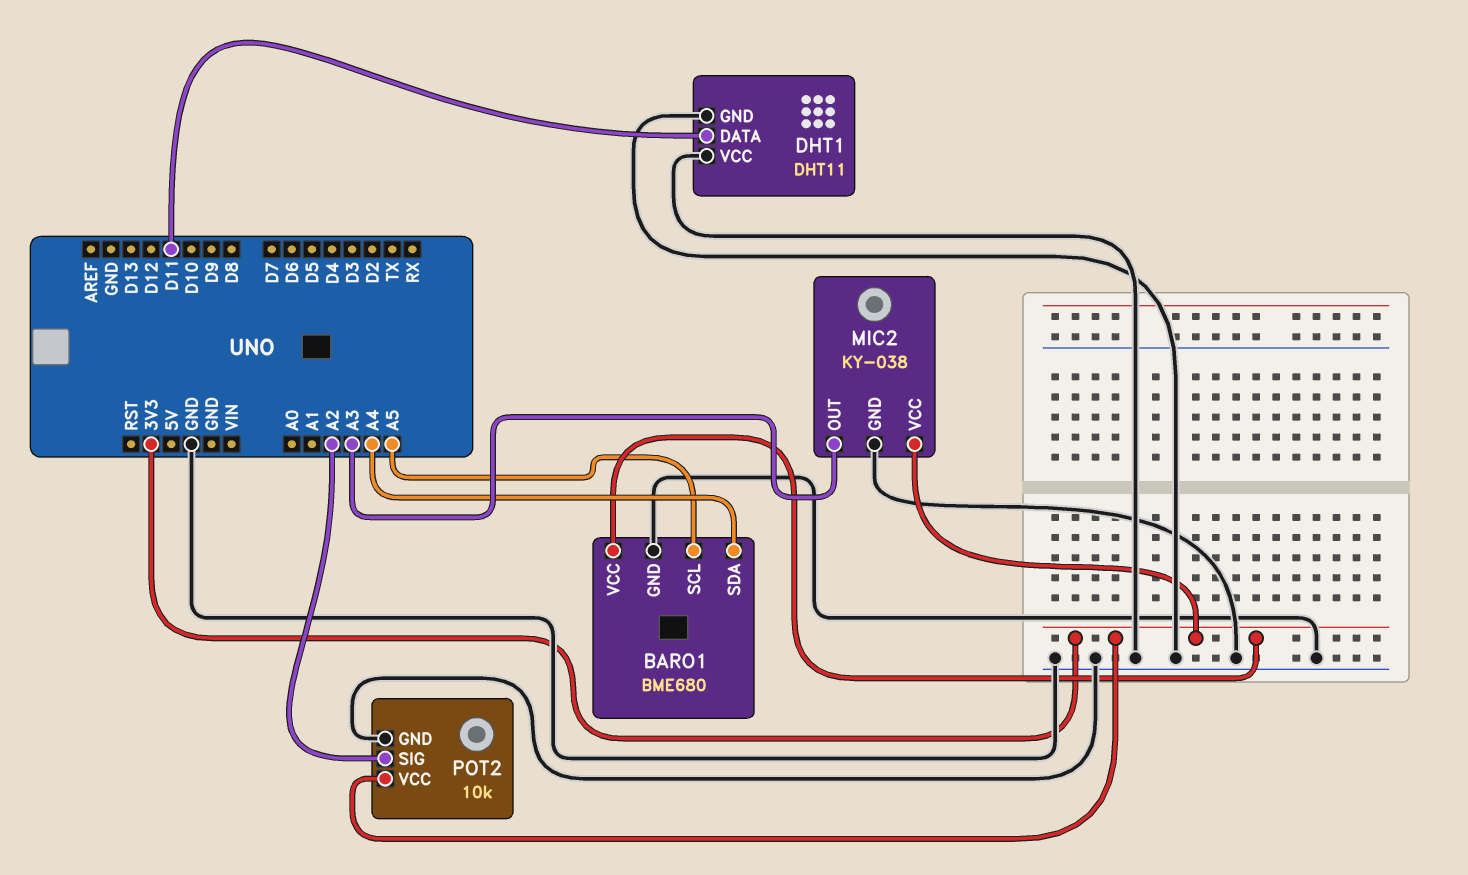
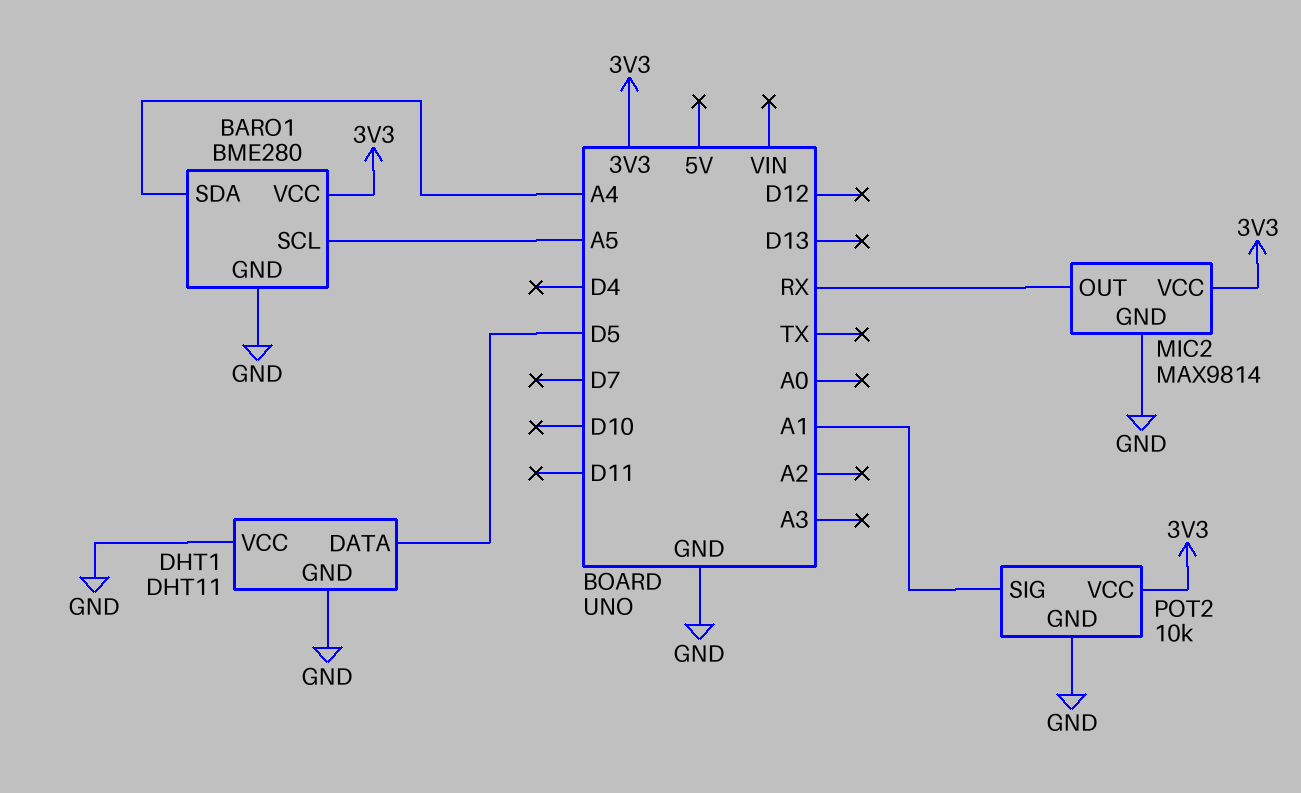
BARO1: BME680 -> BME280
DHT1 pin DATA: D11 -> D5
MIC2: KY-038 -> MAX9814
MIC2 pin OUT: A3 -> RX
POT2 pin SIG: A2 -> A1

